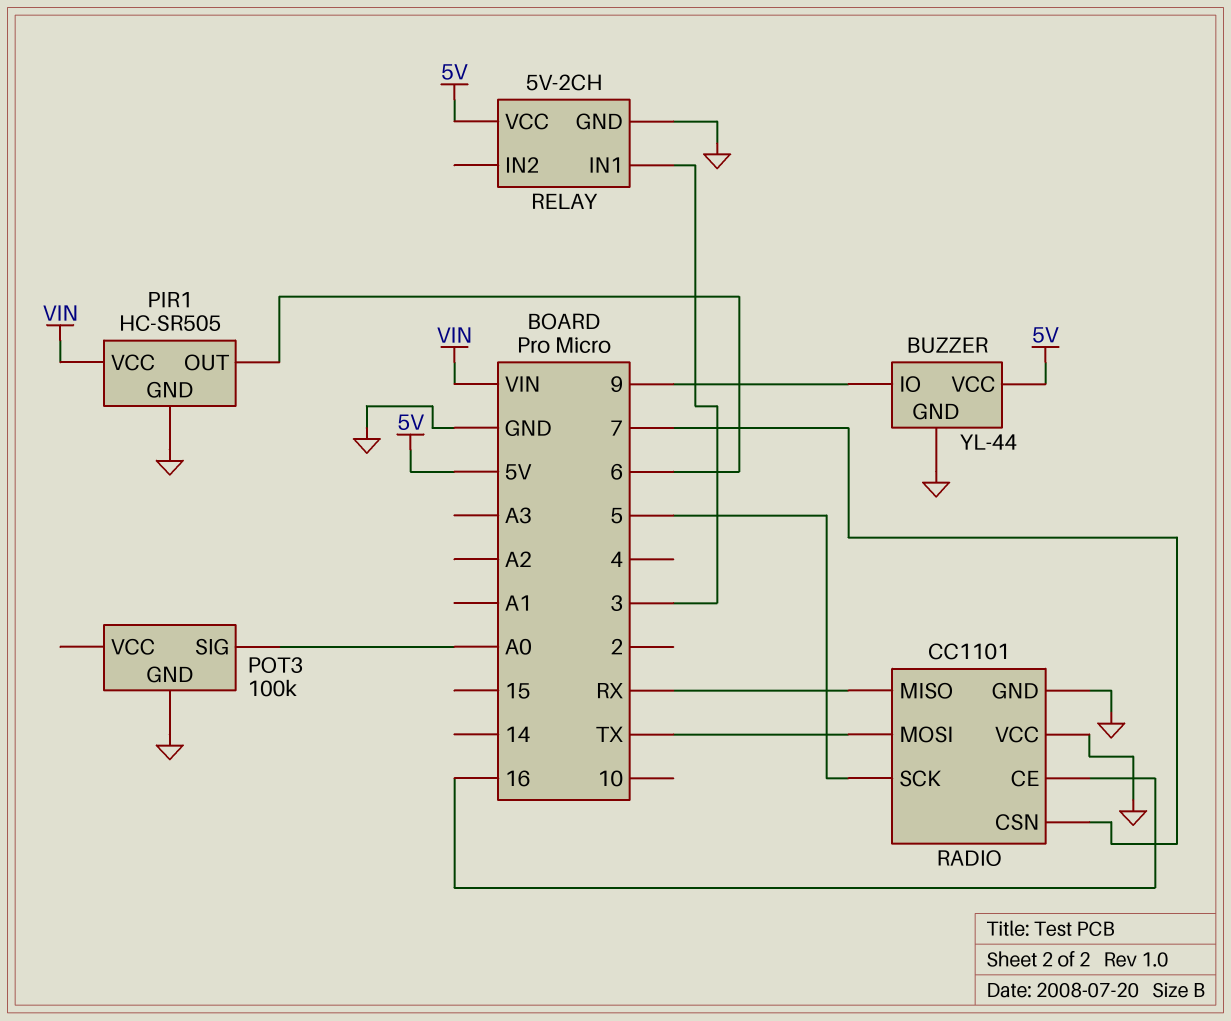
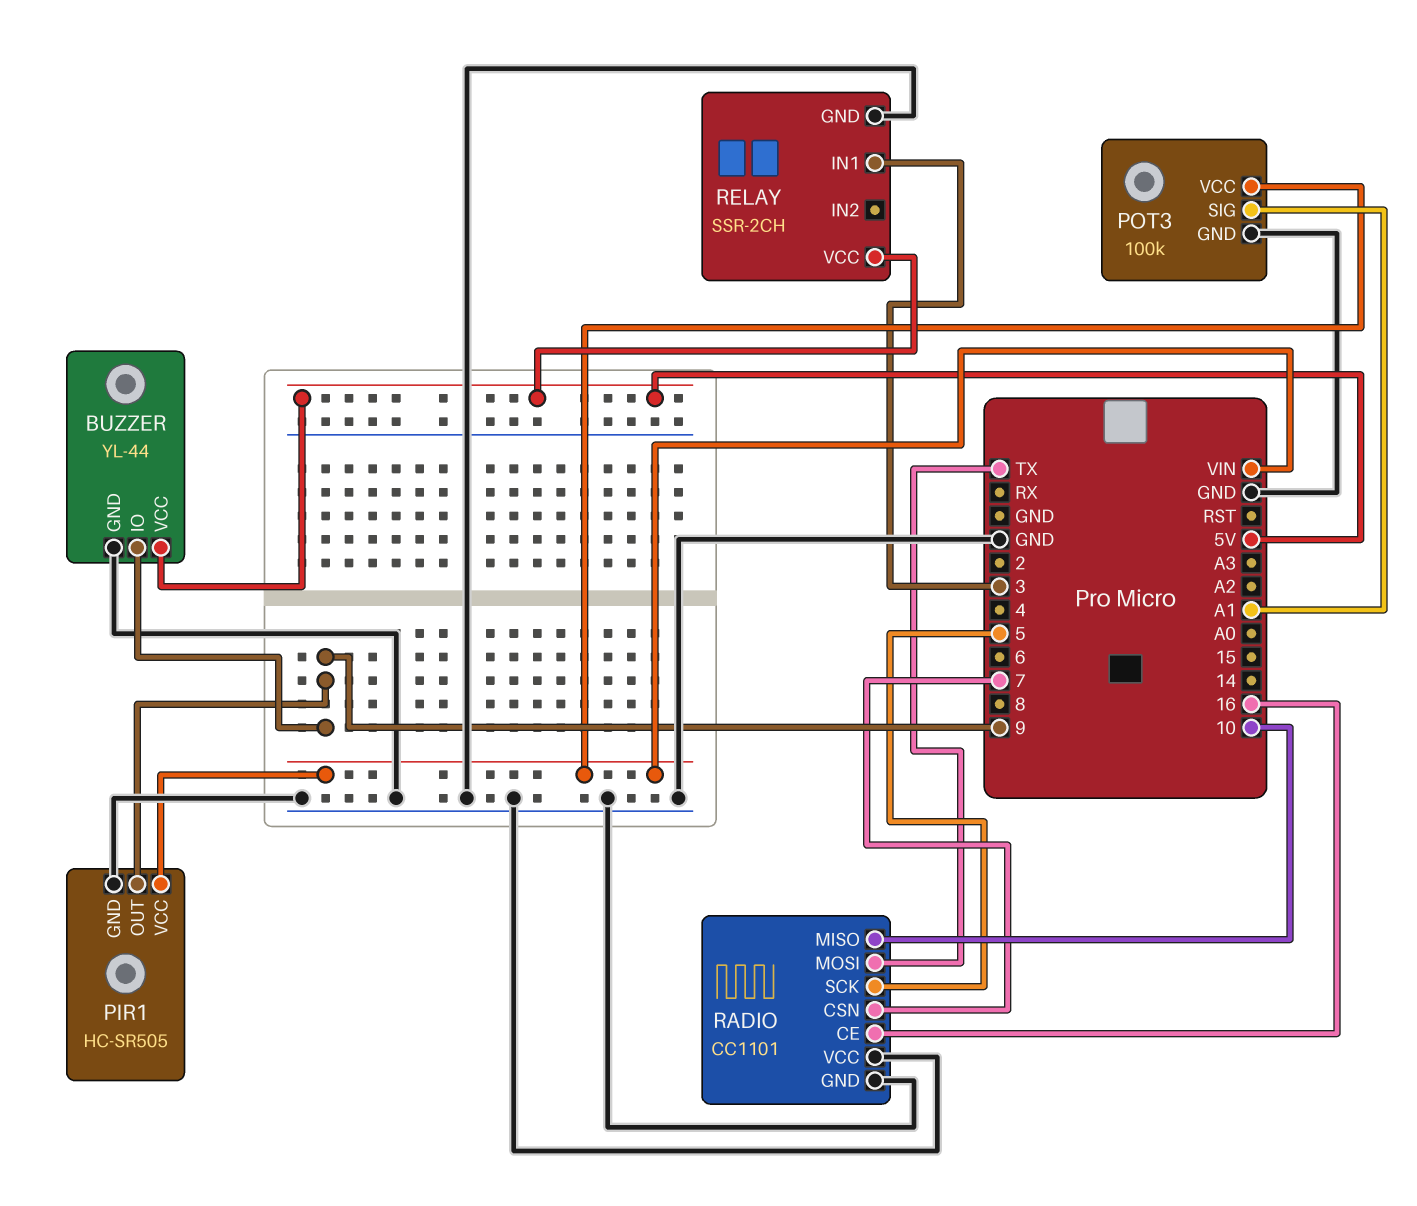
PIR1 pin OUT: 6 -> 9
POT3 pin SIG: A0 -> A1
POT3 pin VCC: none -> VIN
RADIO pin MISO: RX -> 10
RELAY: 5V-2CH -> SSR-2CH

